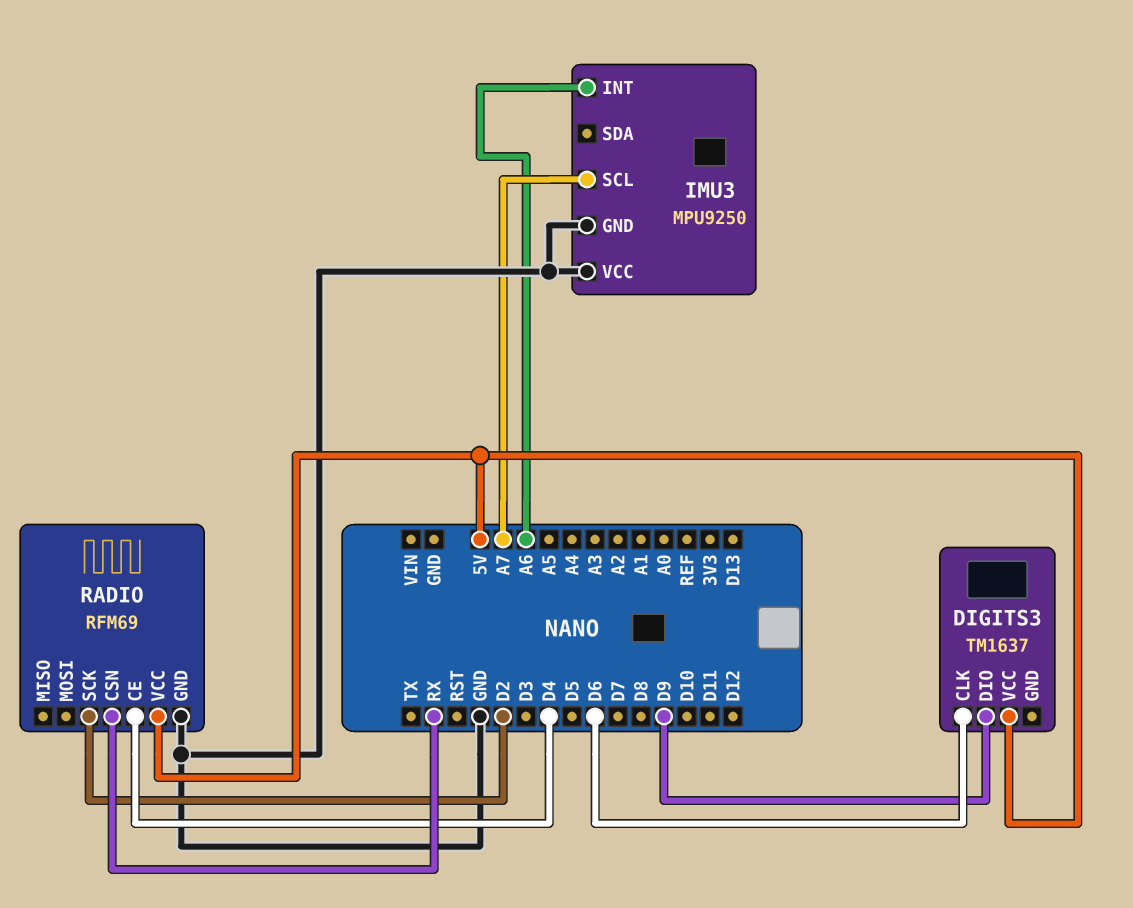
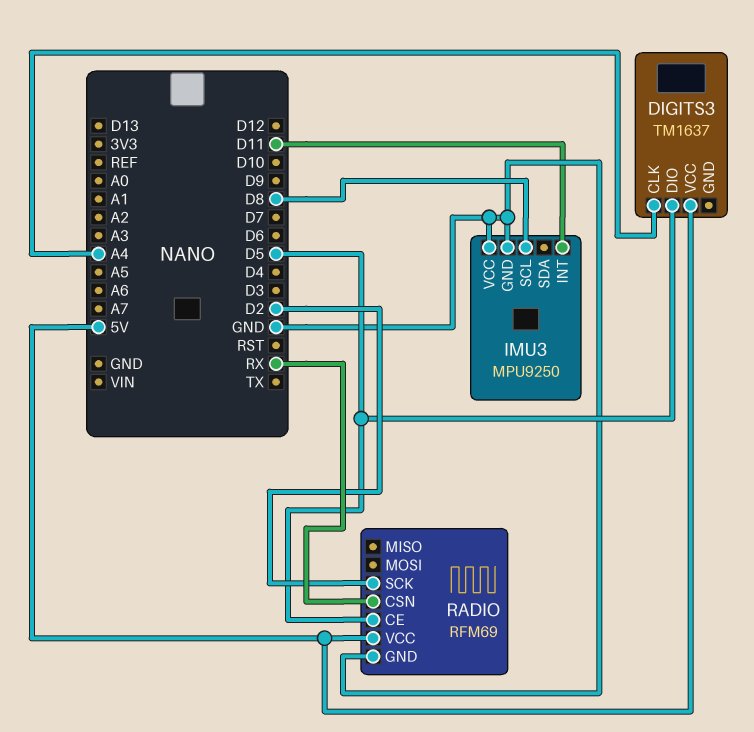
DIGITS3 pin CLK: D6 -> A4
DIGITS3 pin DIO: D9 -> D5
IMU3 pin INT: A6 -> D11
IMU3 pin SCL: A7 -> D8
RADIO pin CE: D4 -> D5

